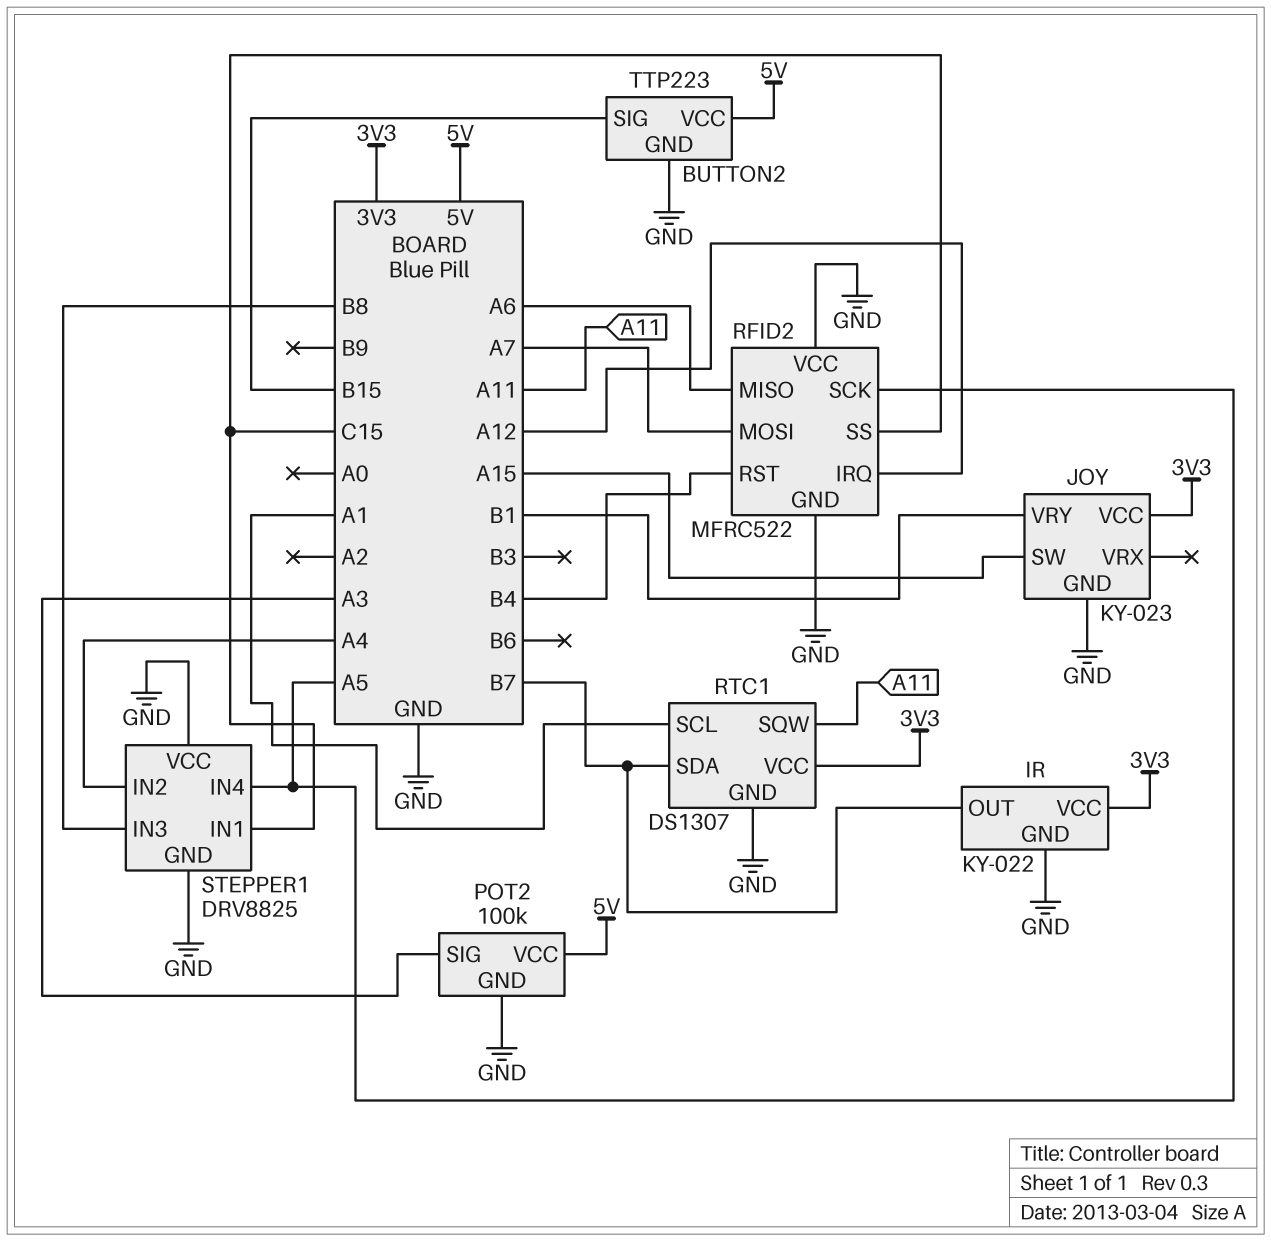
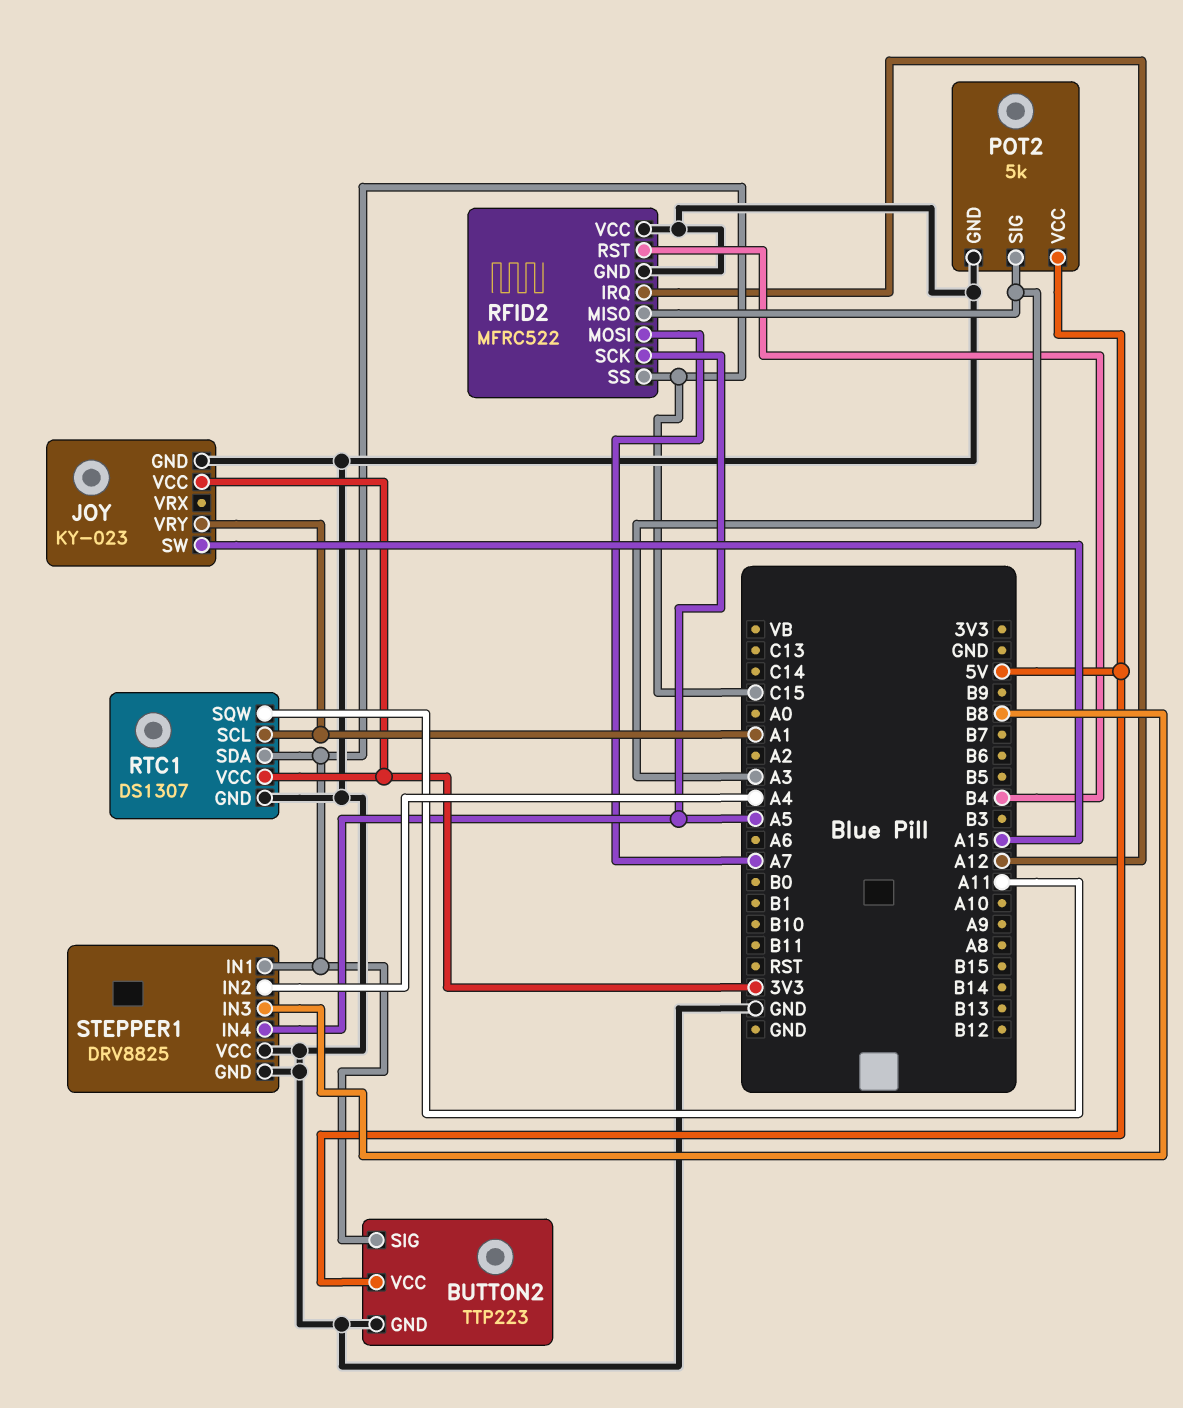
BUTTON2 pin SIG: B15 -> C15
IR: KY-022 -> none
IR pin GND: GND -> none
IR pin OUT: B7 -> none
IR pin VCC: 3V3 -> none
JOY pin VRY: B1 -> A1
POT2: 100k -> 5k
RFID2 pin MISO: A6 -> A3
RTC1 pin SDA: B7 -> C15

